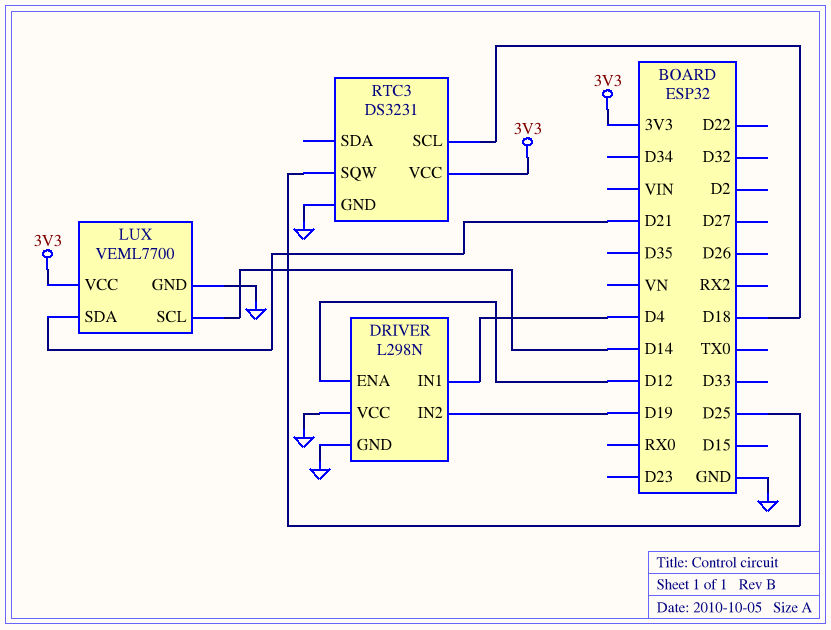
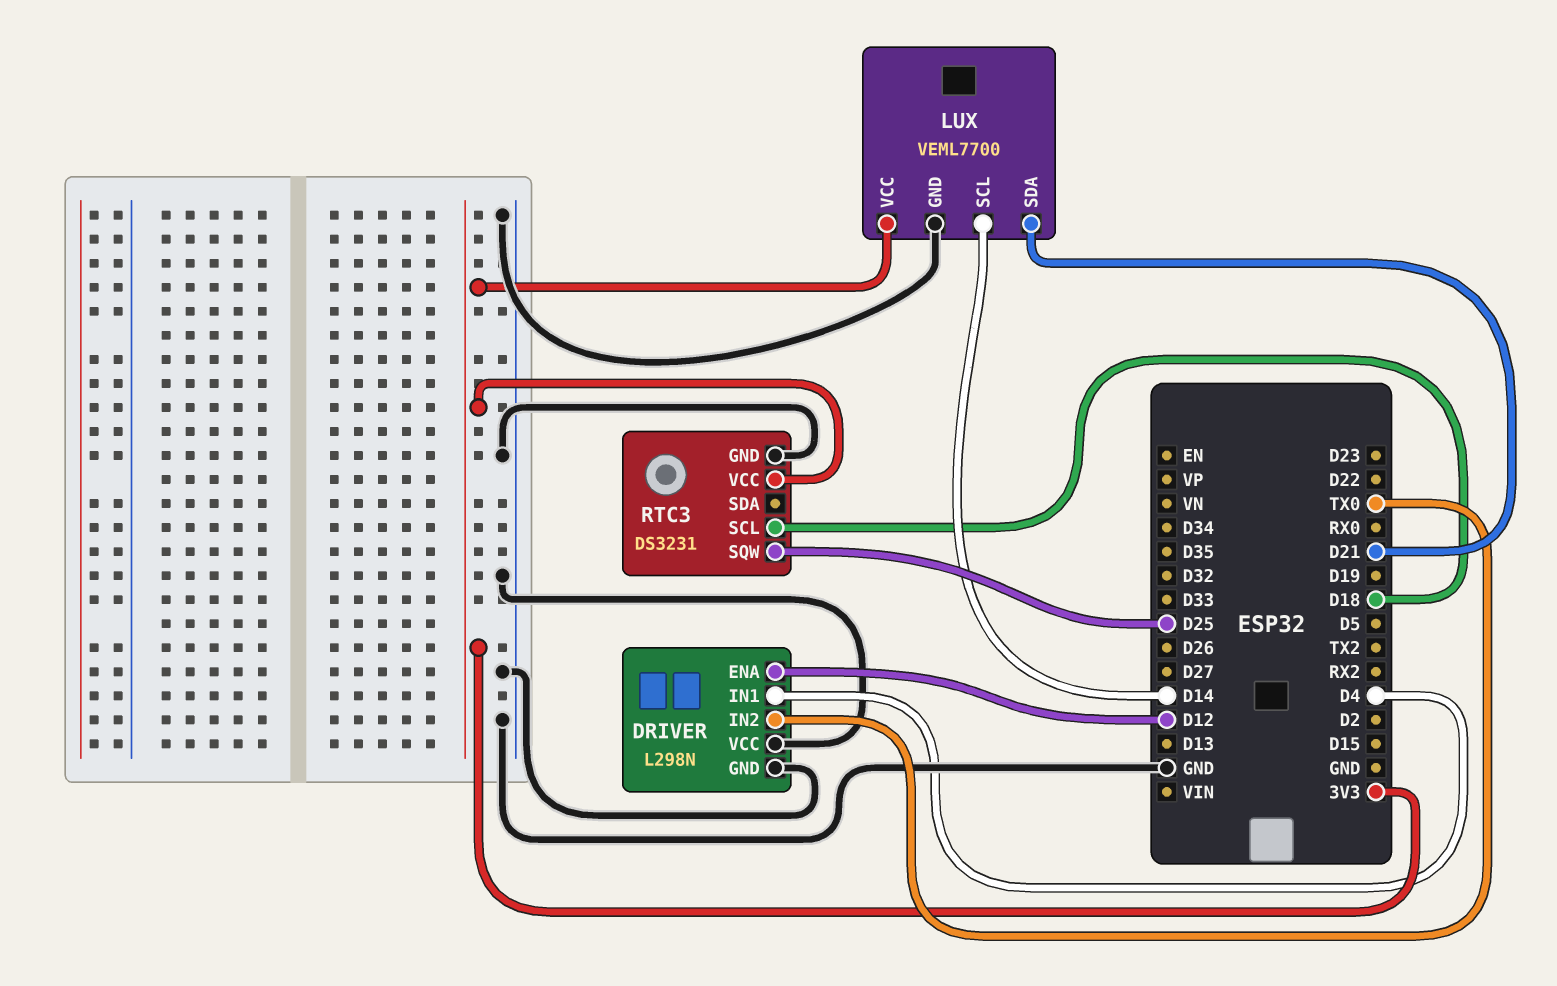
DRIVER pin IN2: D19 -> TX0

